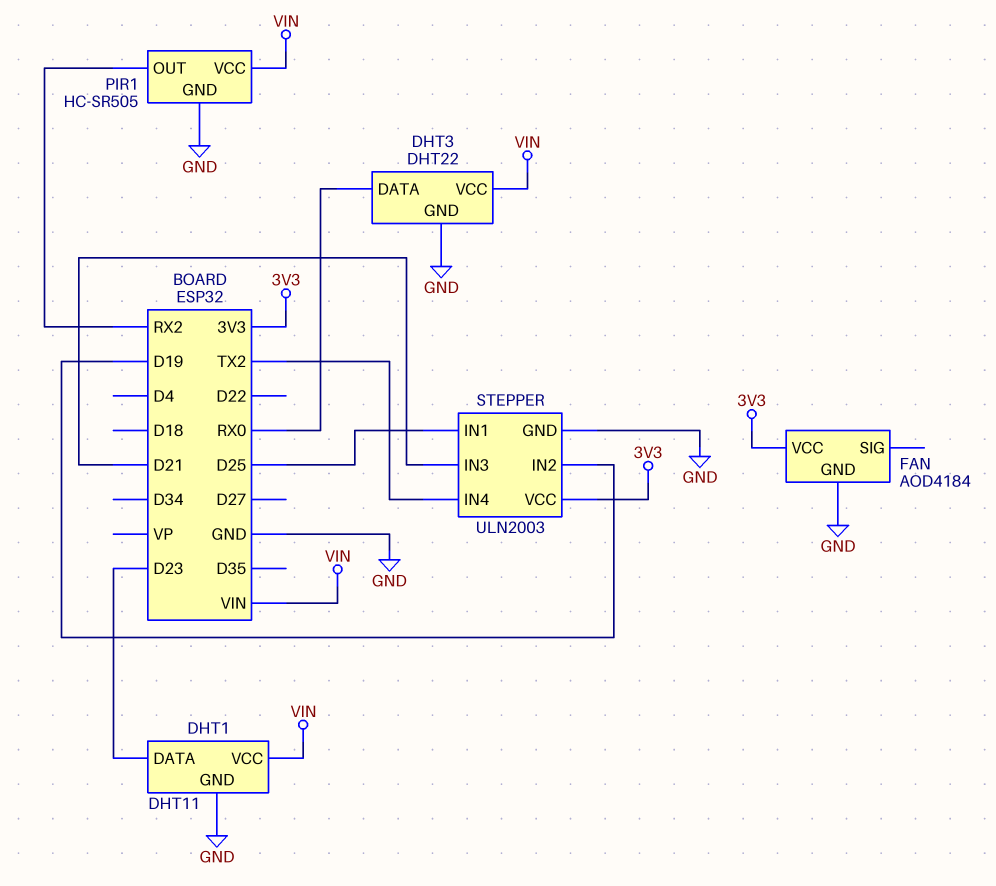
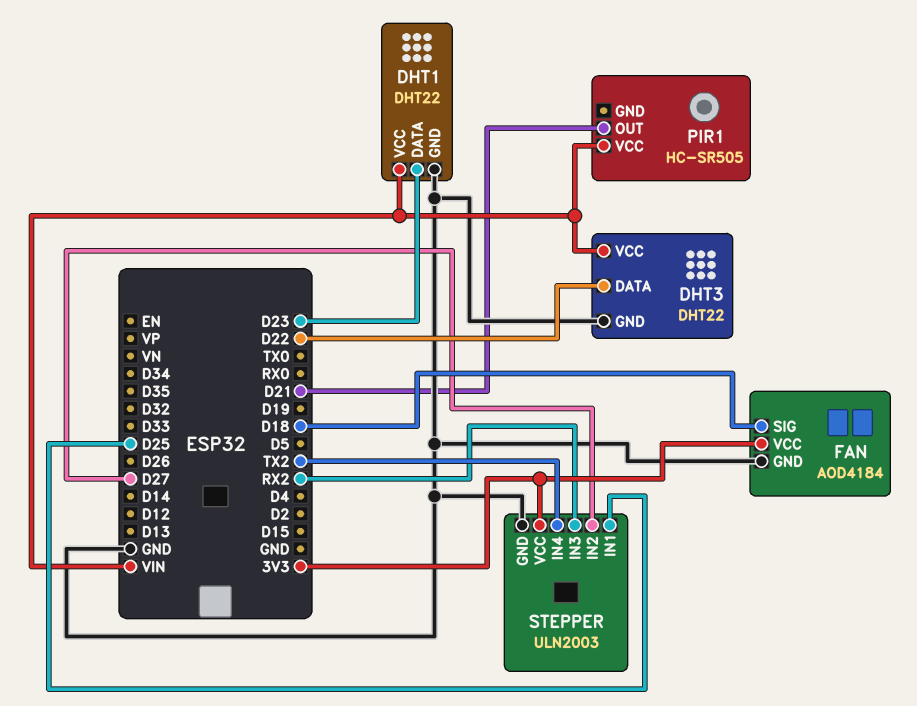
DHT1: DHT11 -> DHT22
DHT3 pin DATA: RX0 -> D22
FAN pin SIG: none -> D18
PIR1 pin GND: GND -> none
PIR1 pin OUT: RX2 -> D21
STEPPER pin IN2: D19 -> D27
STEPPER pin IN3: D21 -> RX2

